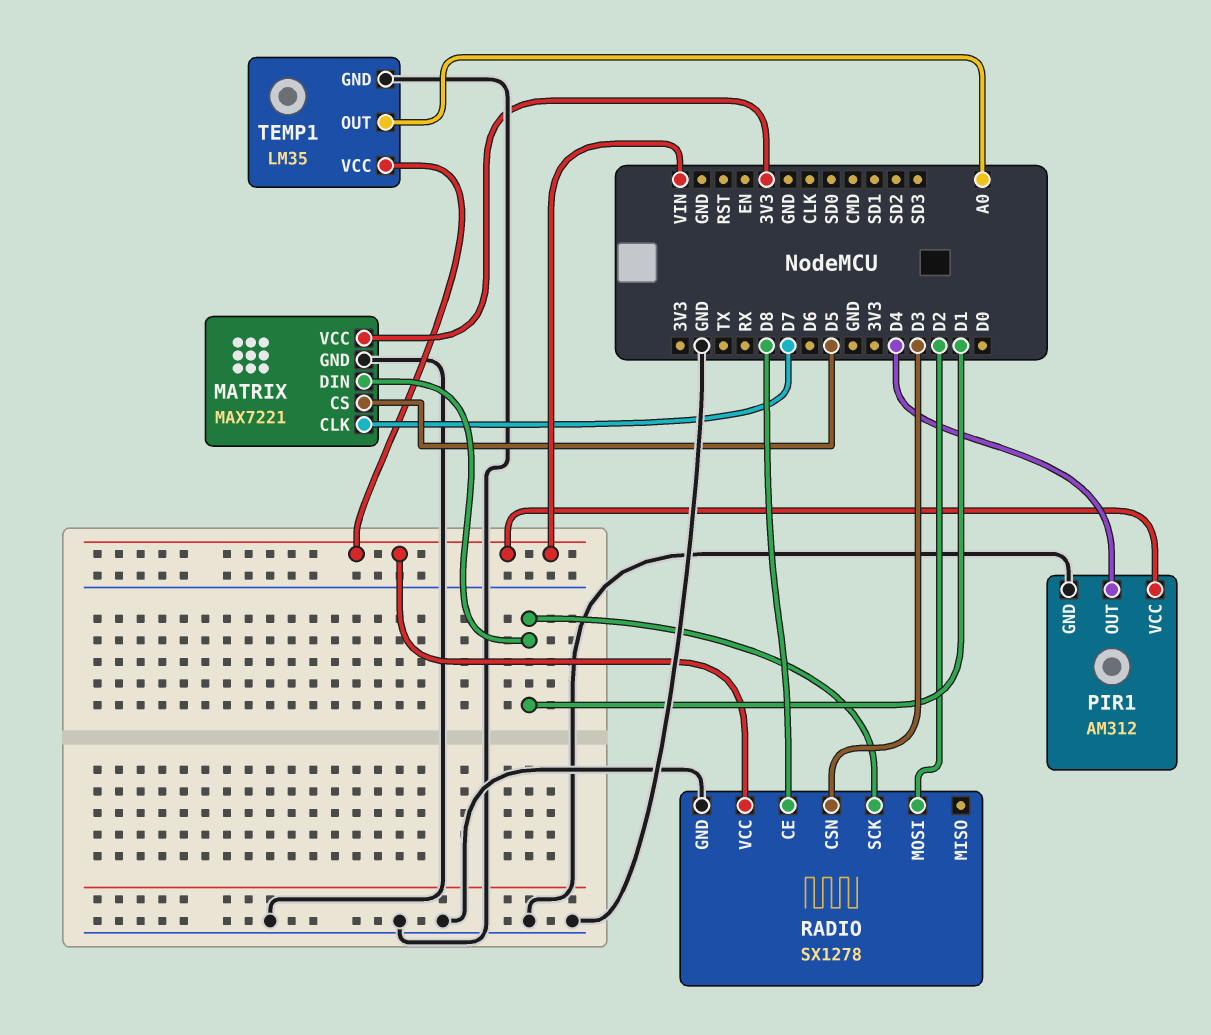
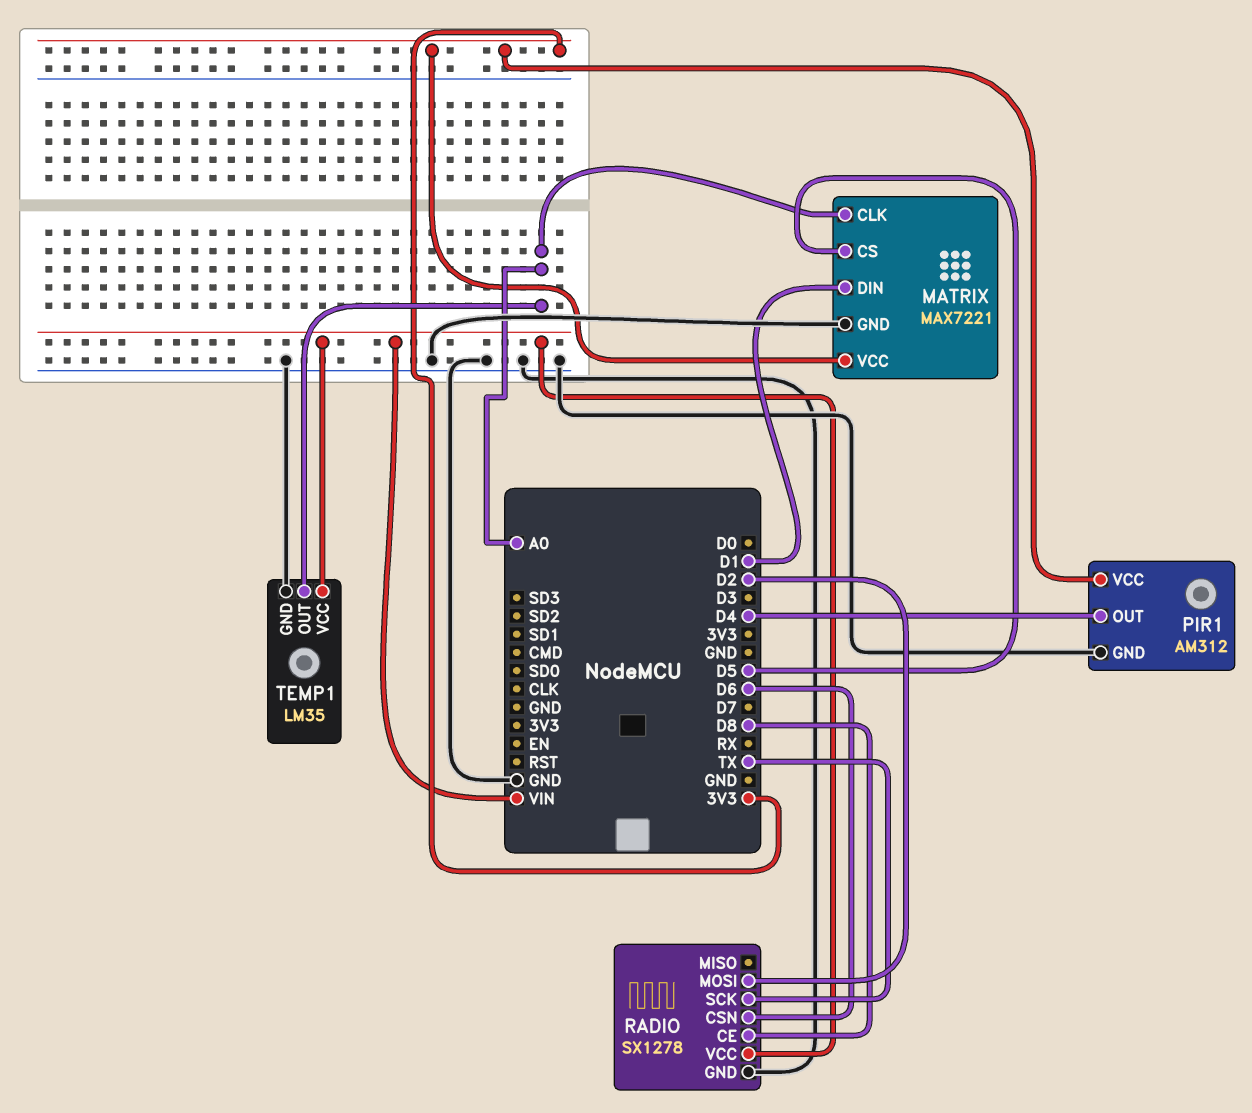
MATRIX pin CLK: D7 -> A0
PIR1 pin VCC: VIN -> 3V3
RADIO pin CSN: D3 -> D6
RADIO pin SCK: D1 -> TX

